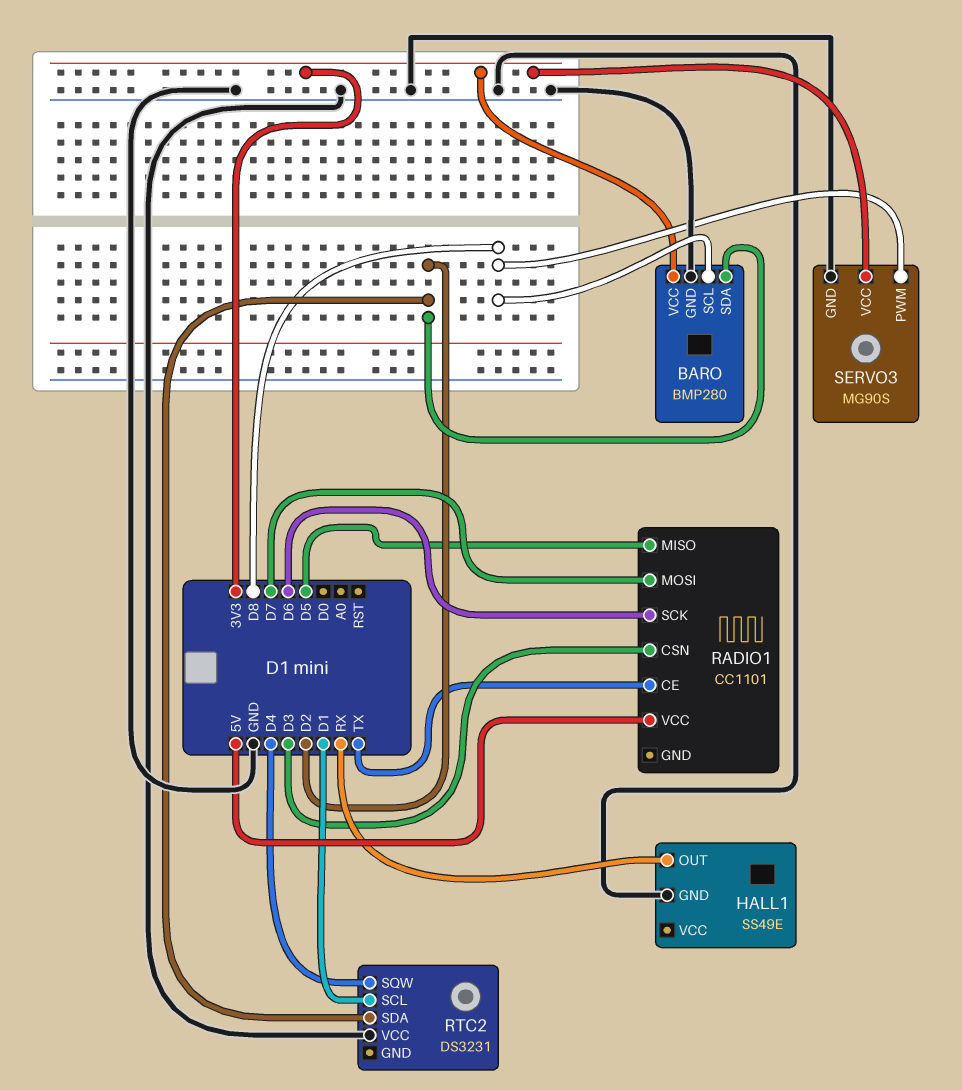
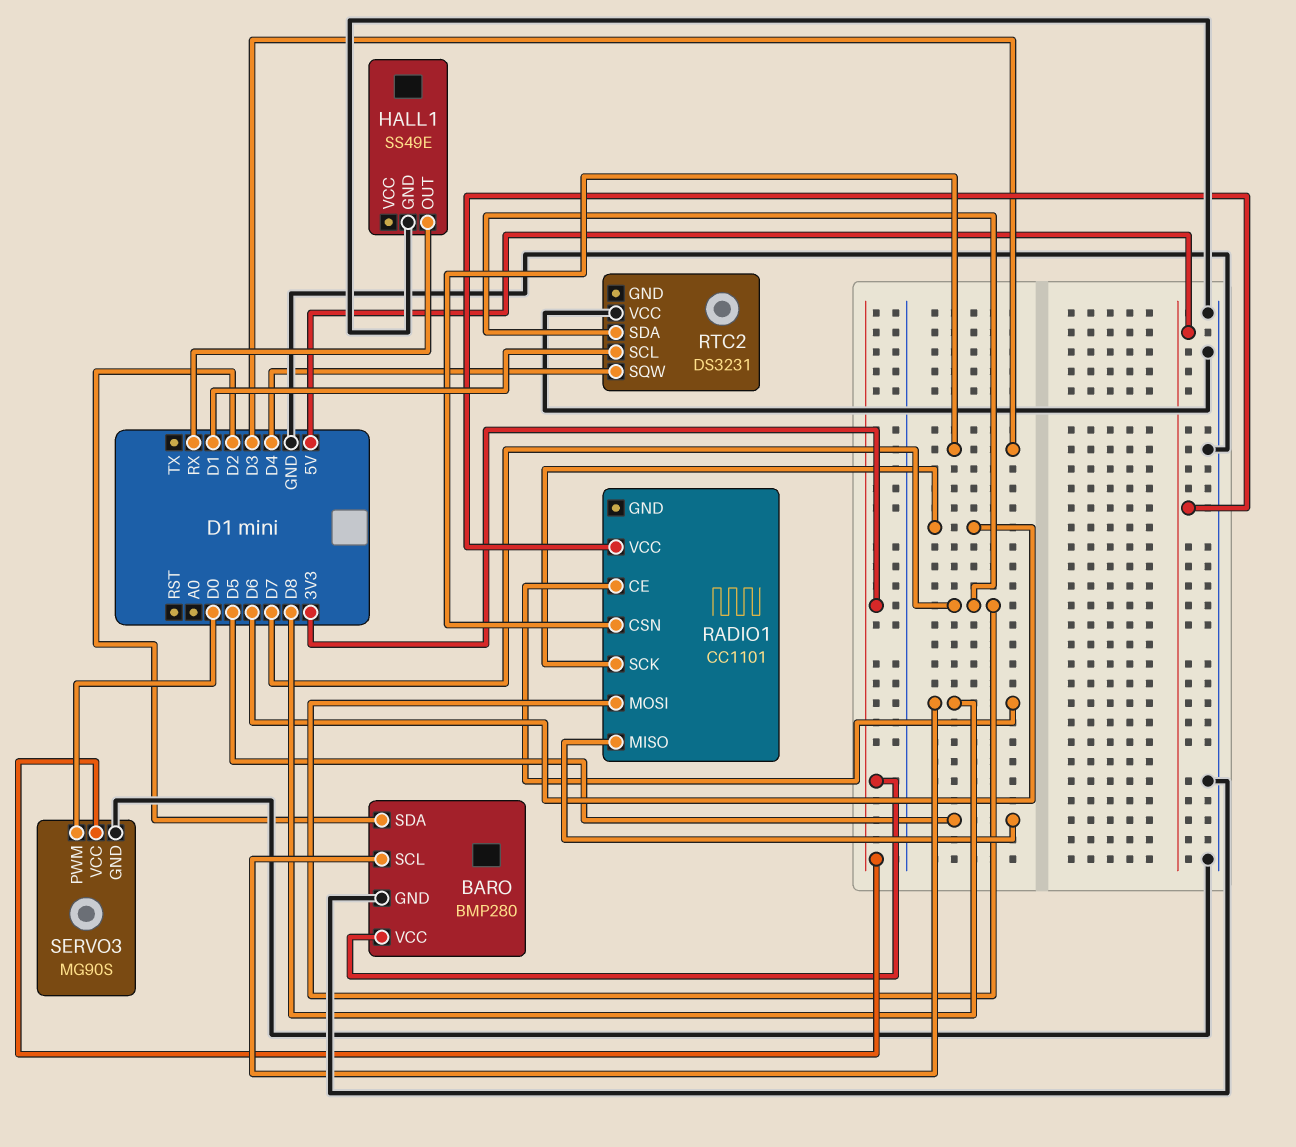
RADIO1 pin CE: TX -> D8
RTC2 pin SDA: D2 -> D7
SERVO3 pin PWM: D8 -> D0

